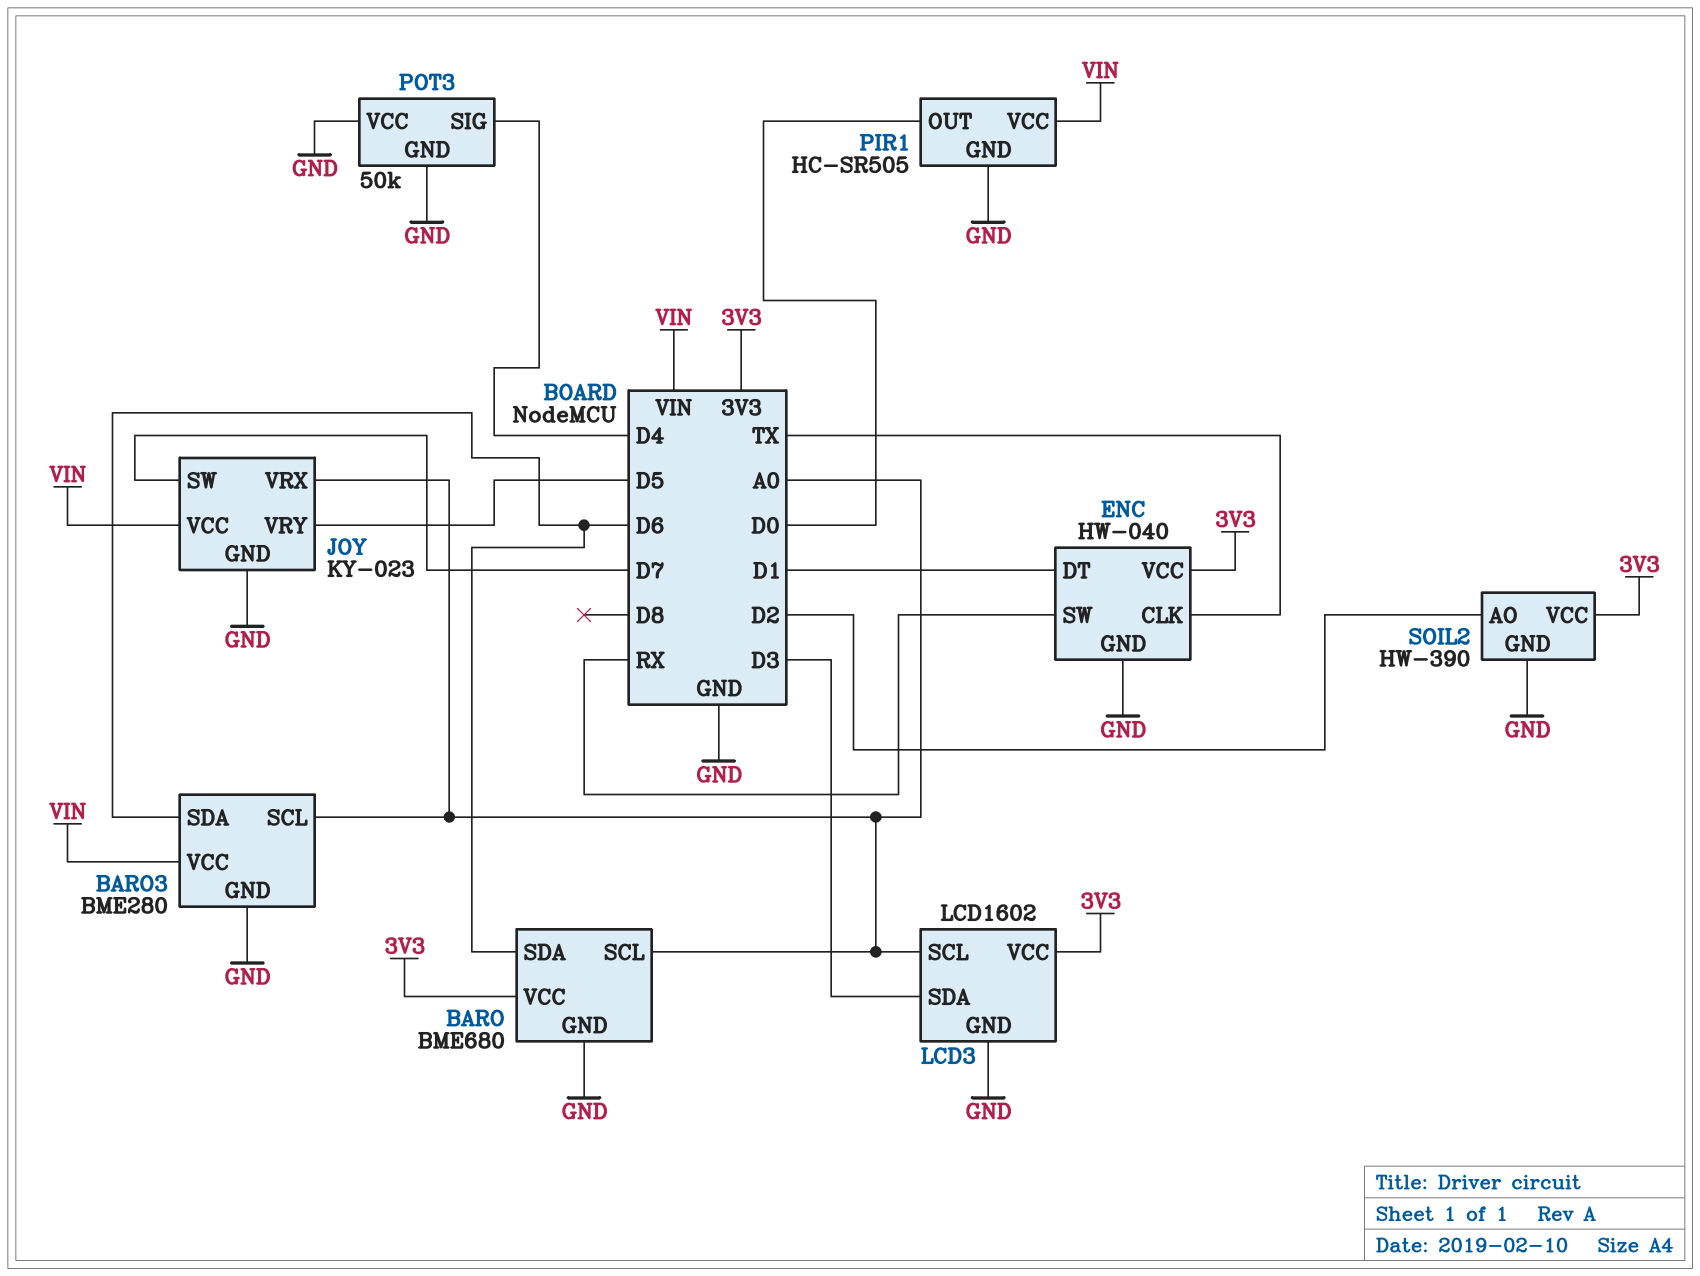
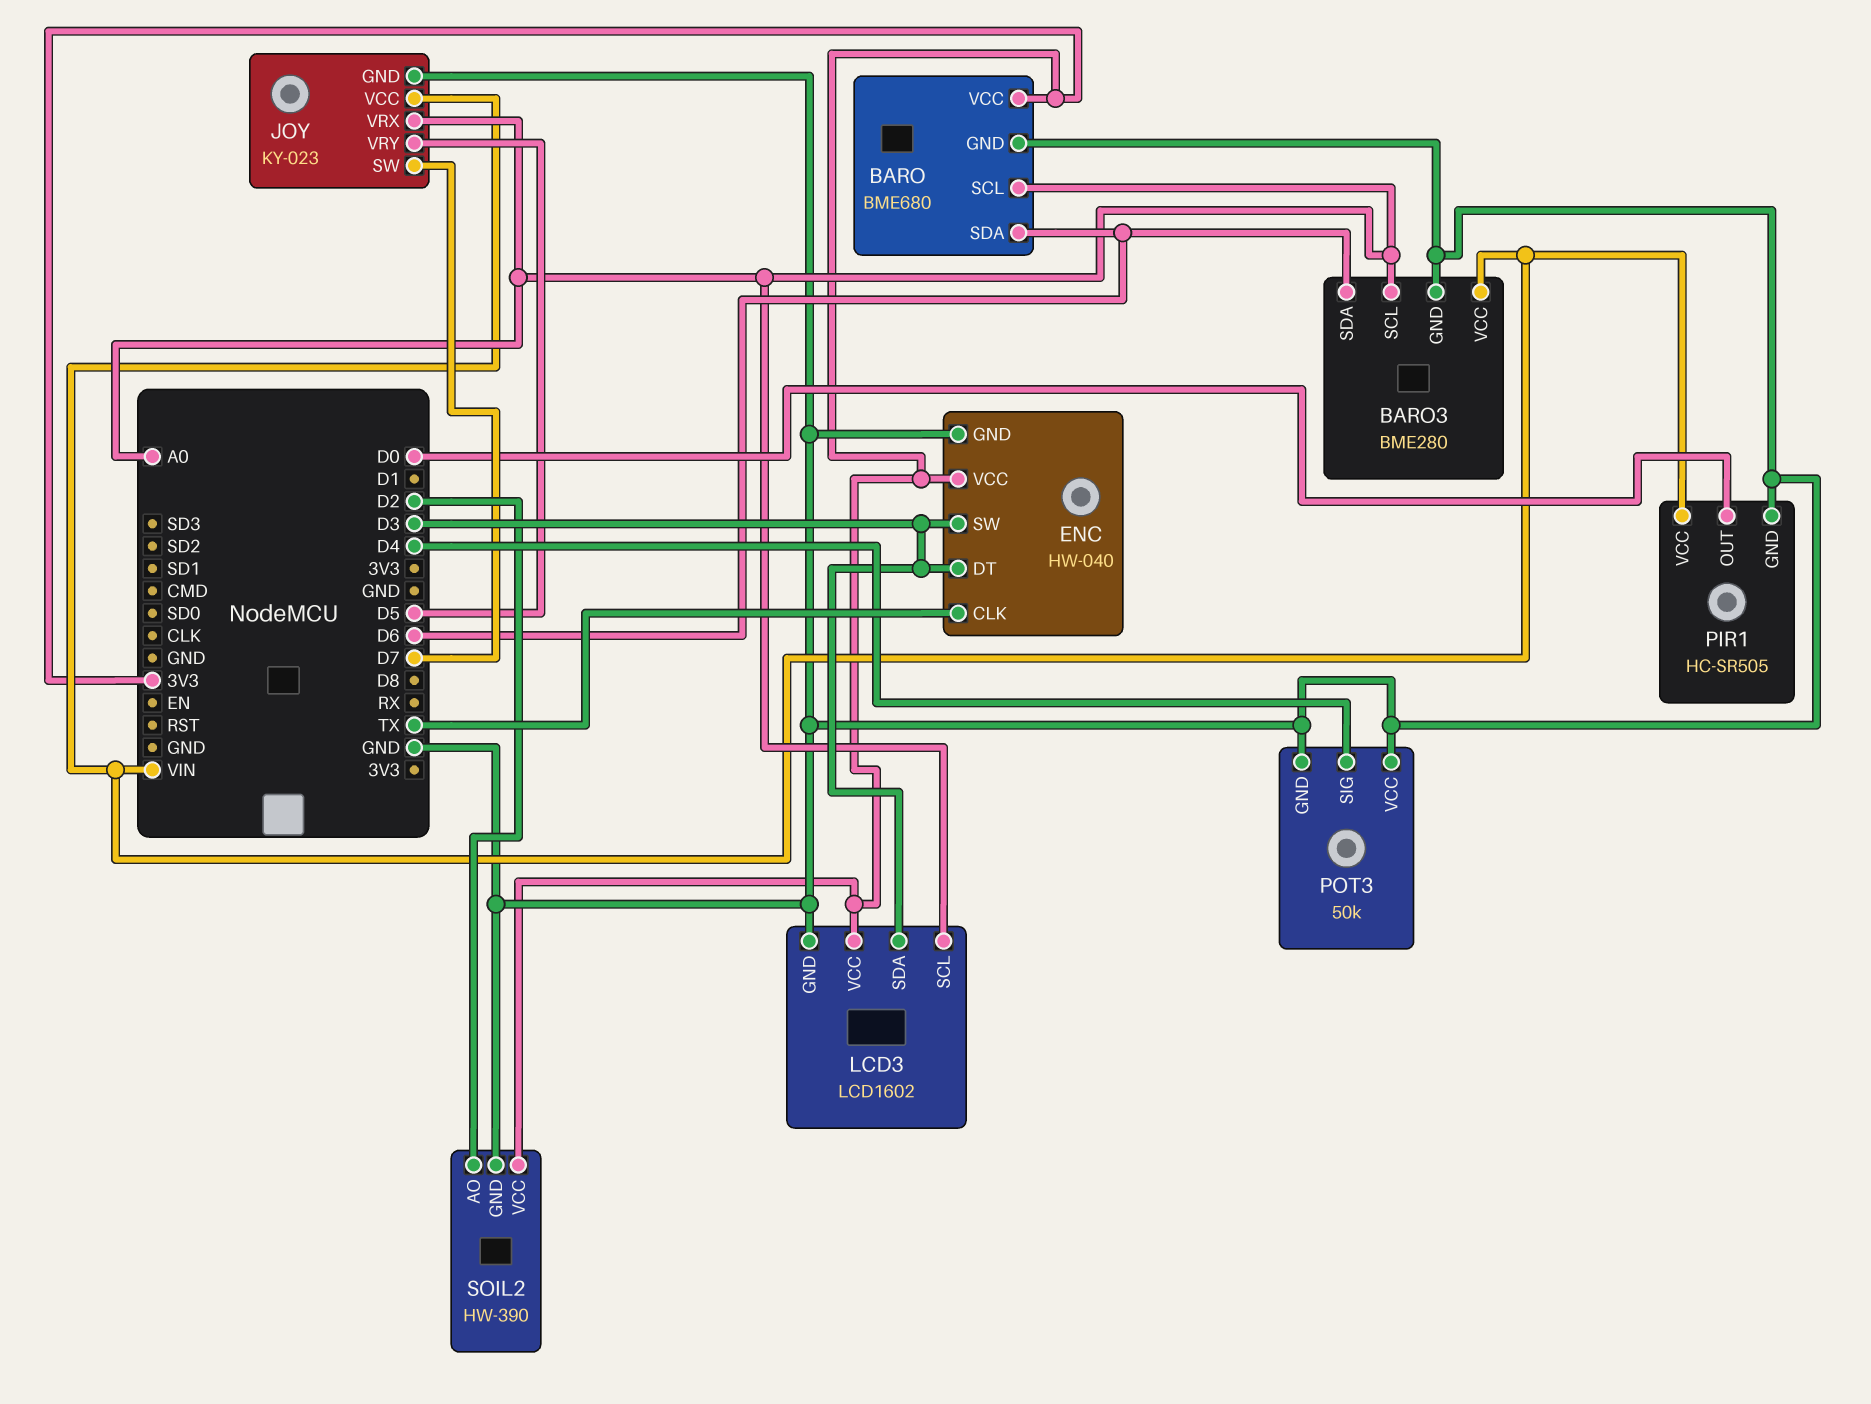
ENC pin DT: D1 -> D3
ENC pin SW: RX -> D3

